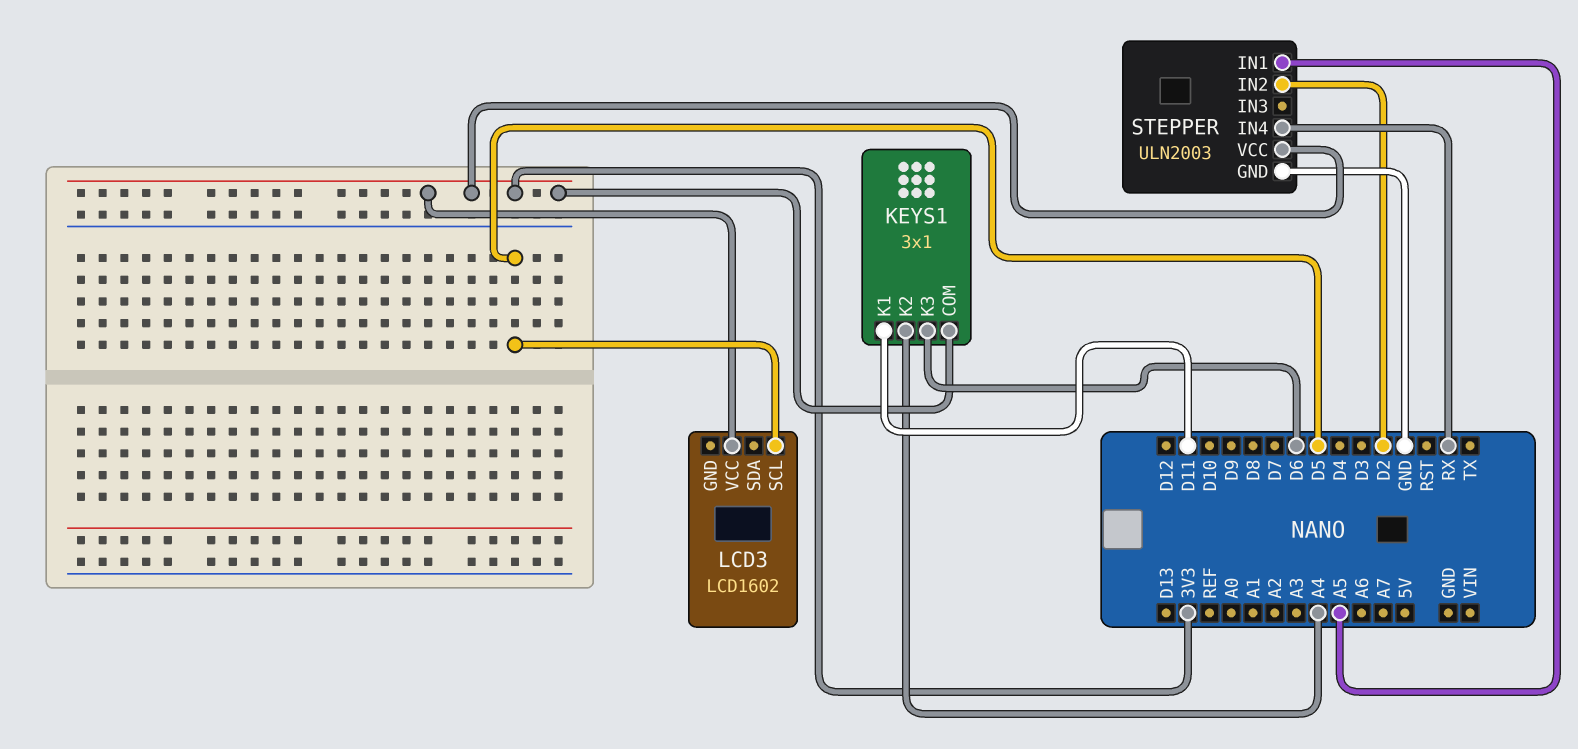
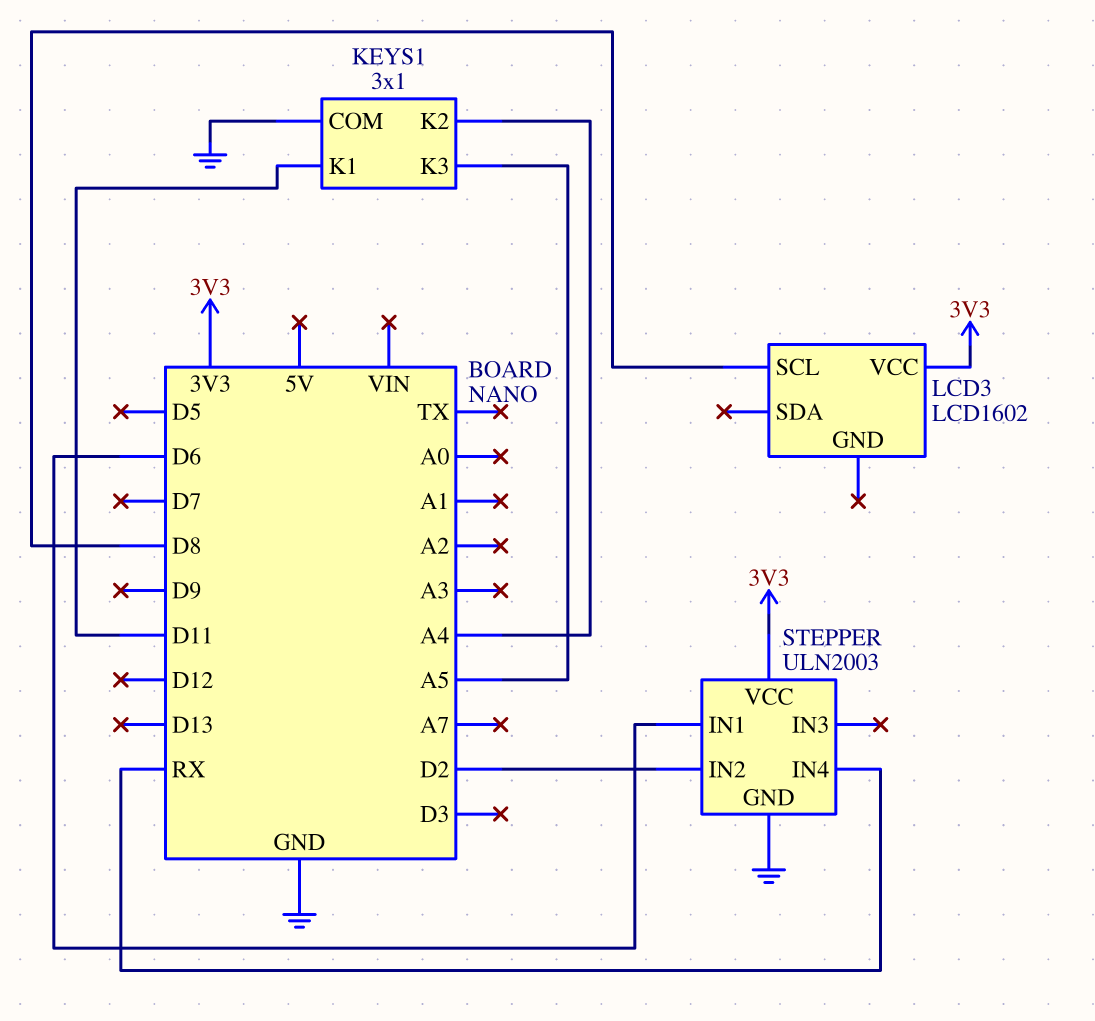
KEYS1 pin COM: 3V3 -> GND
KEYS1 pin K3: D6 -> A5
LCD3 pin SCL: D5 -> D8
STEPPER pin IN1: A5 -> D6

